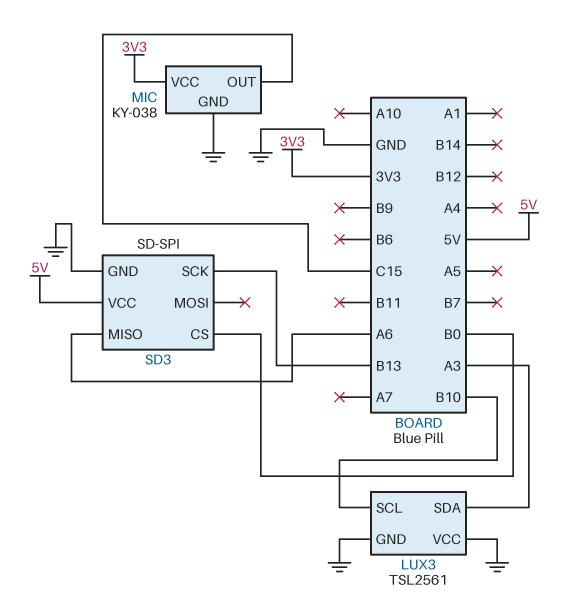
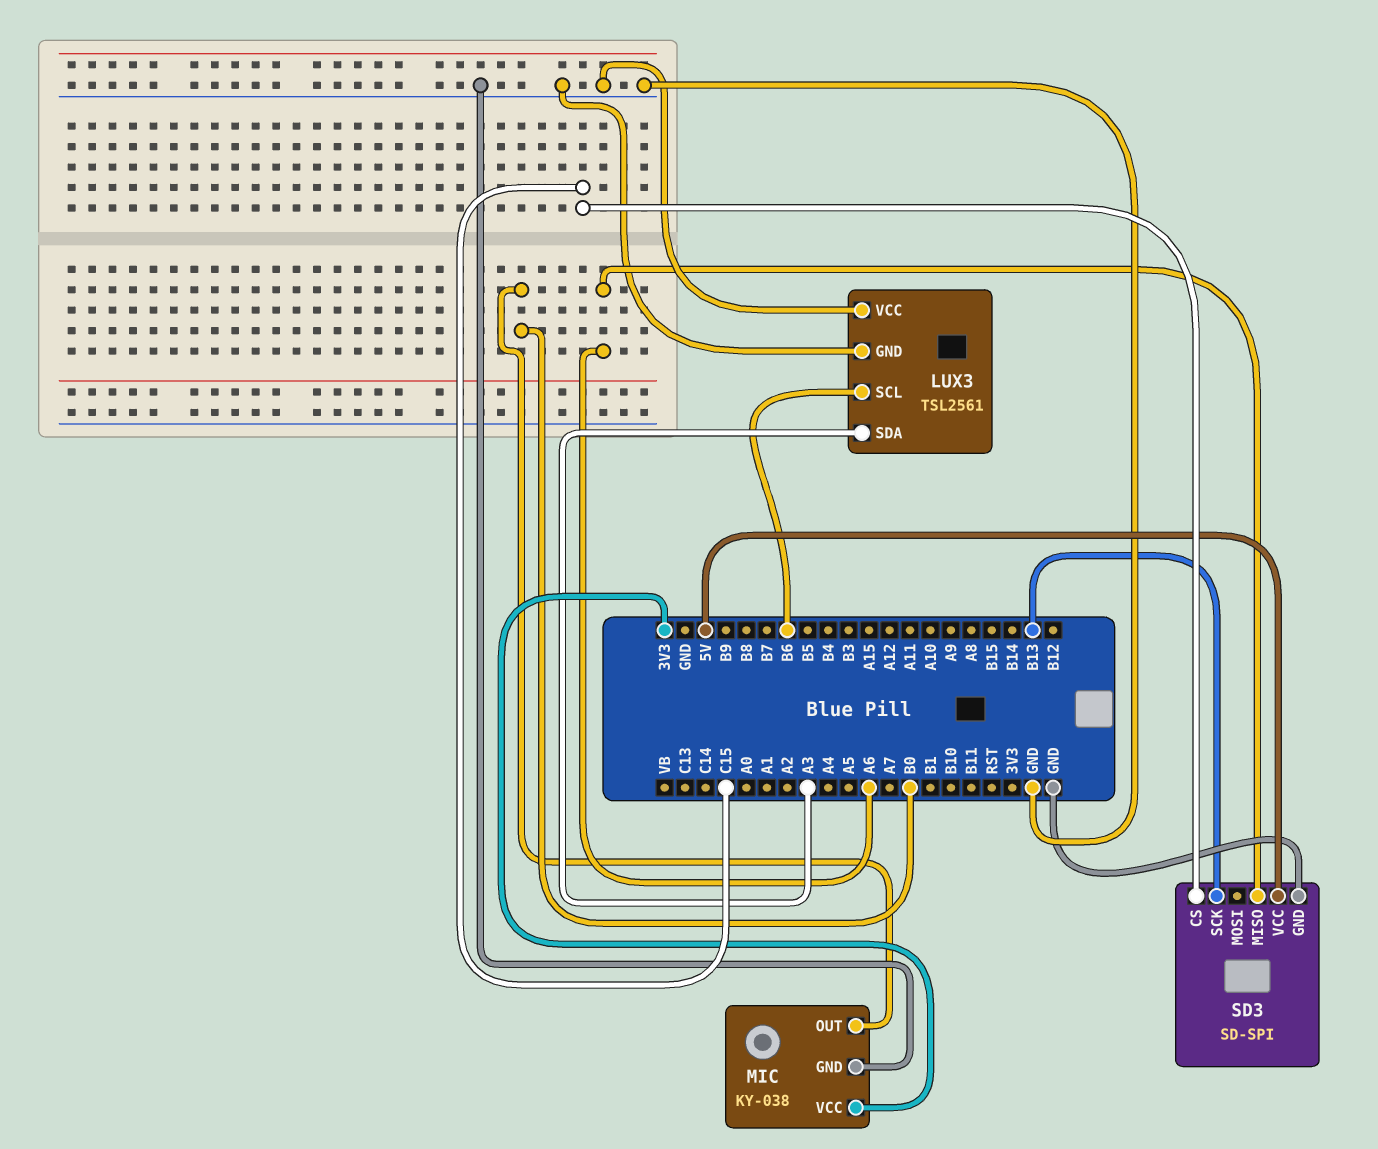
LUX3 pin SCL: B10 -> B6
MIC pin OUT: C15 -> B0
SD3 pin CS: B0 -> C15

